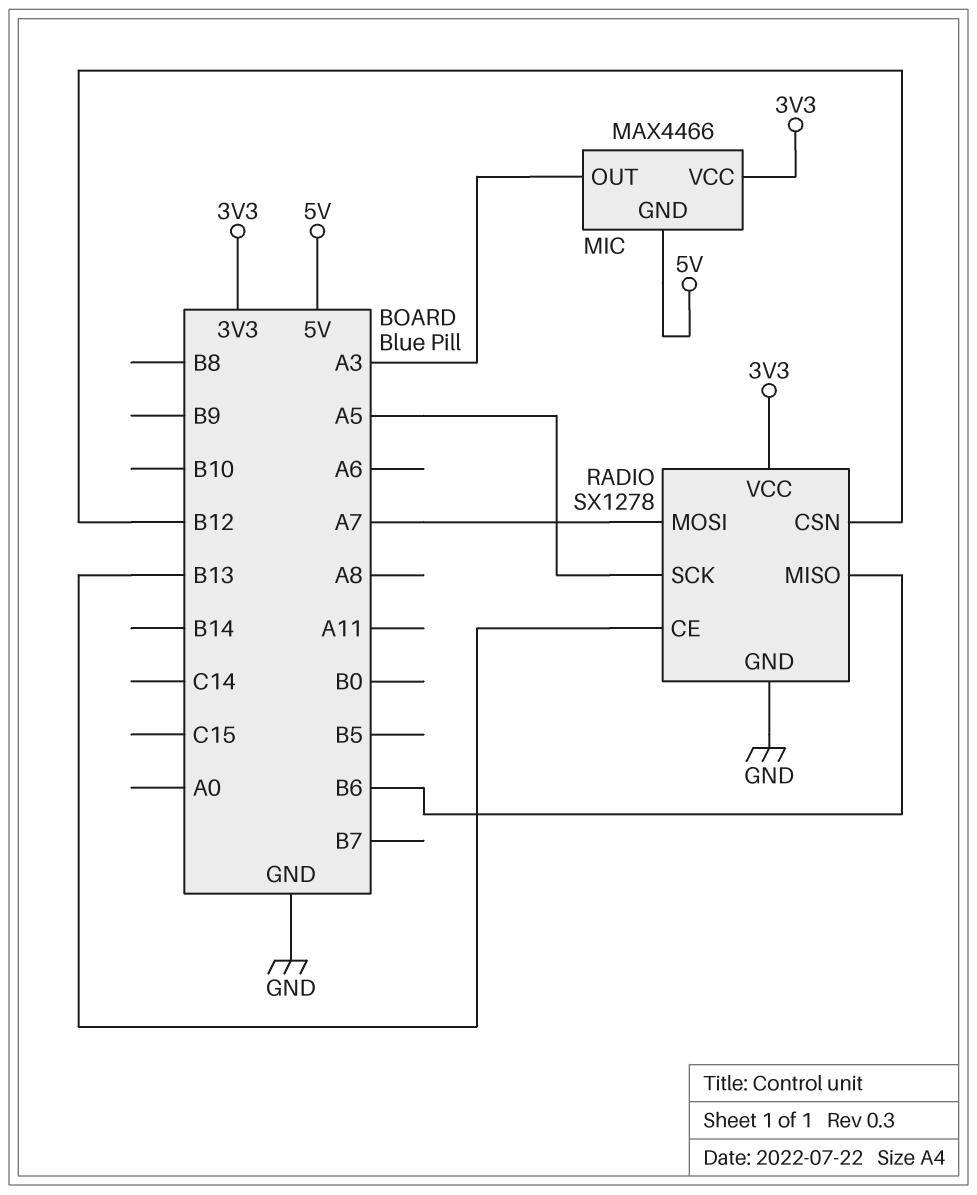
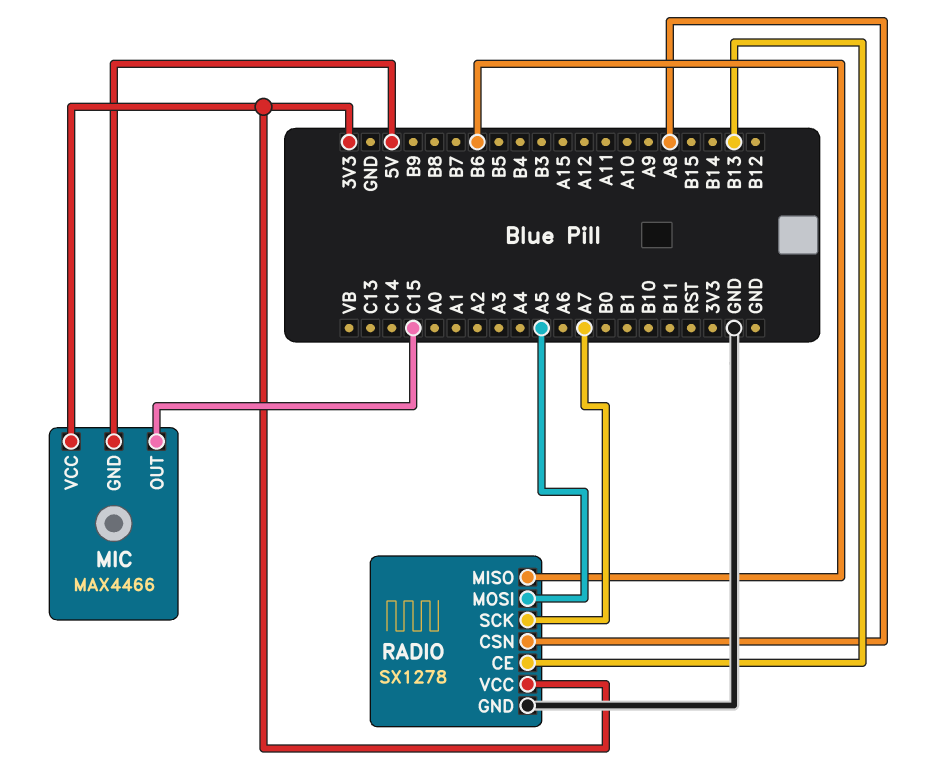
MIC pin OUT: A3 -> C15
RADIO pin CSN: B12 -> A8
RADIO pin MOSI: A7 -> A5
RADIO pin SCK: A5 -> A7

